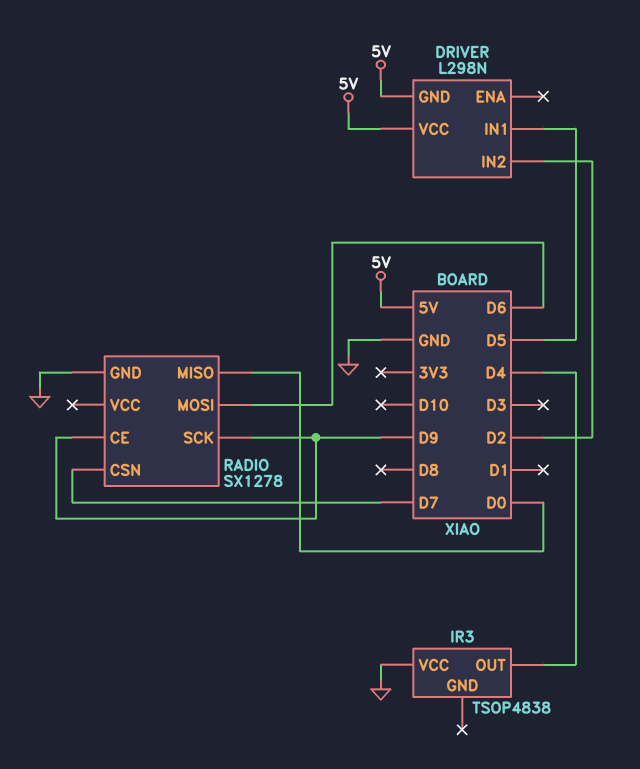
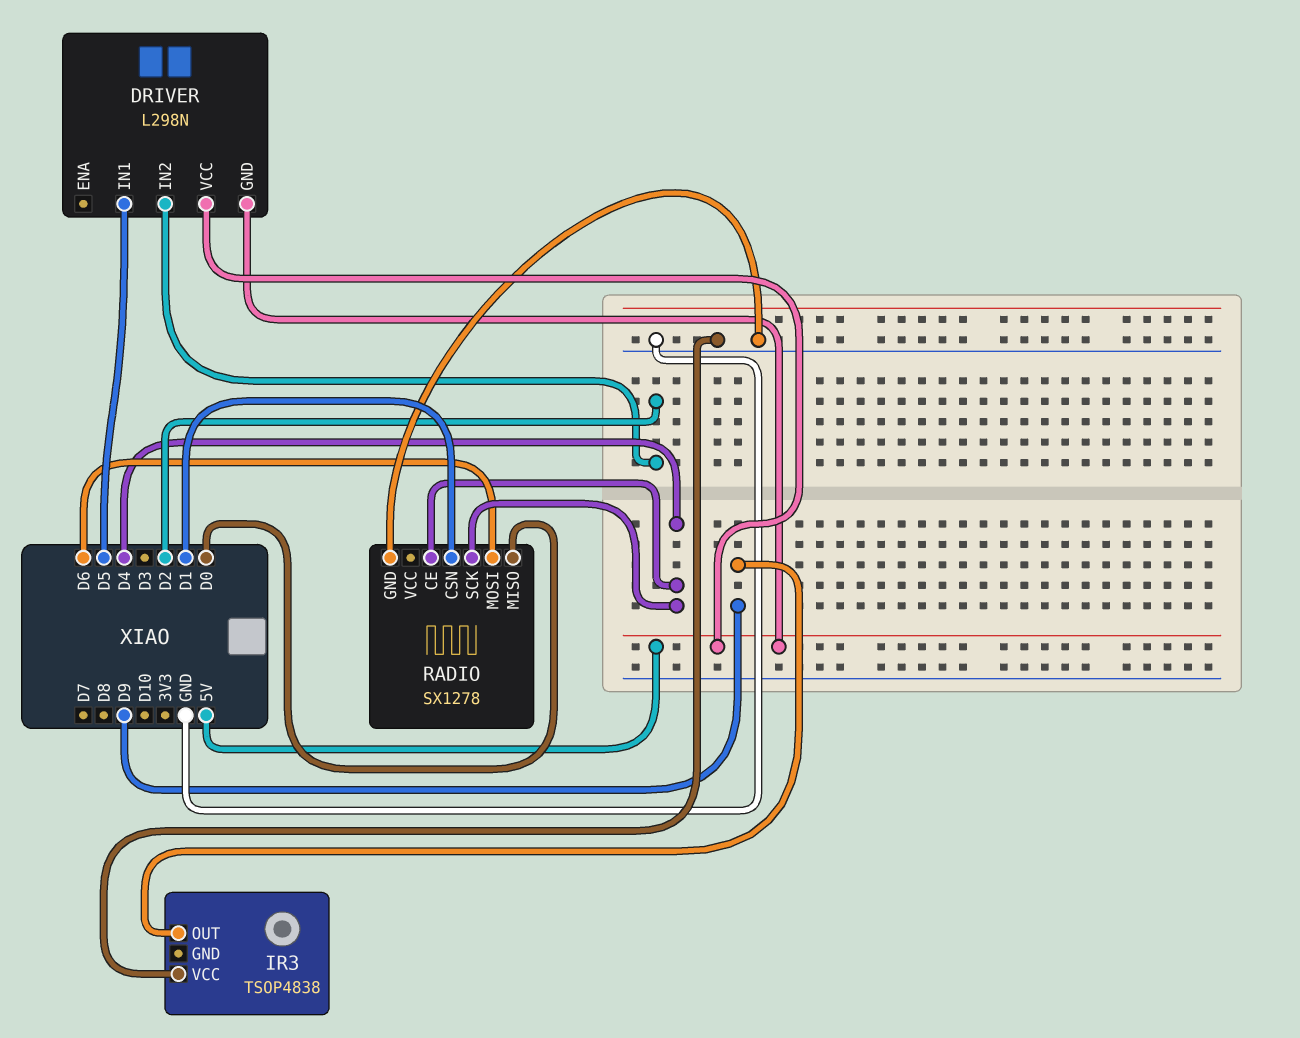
IR3 pin OUT: D4 -> D9
RADIO pin CE: D9 -> D4
RADIO pin CSN: D7 -> D1
RADIO pin SCK: D9 -> D4

